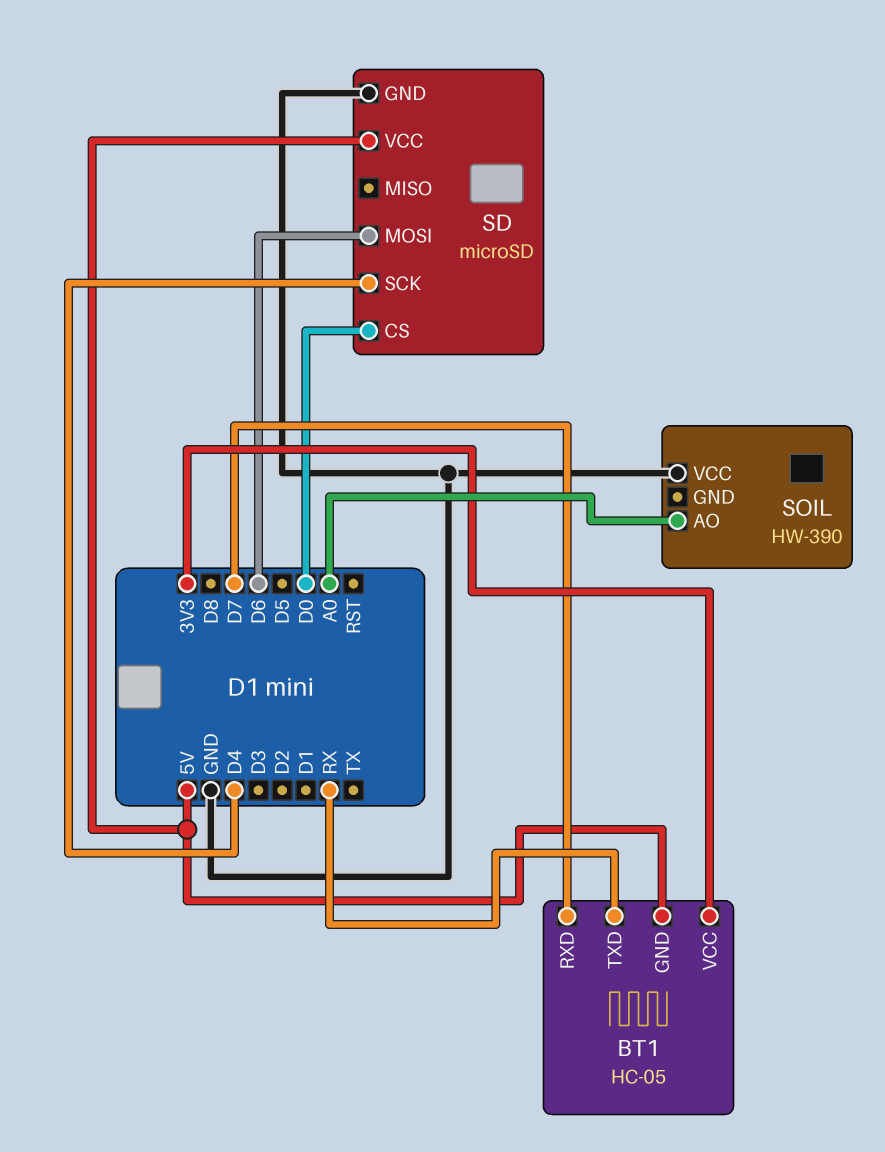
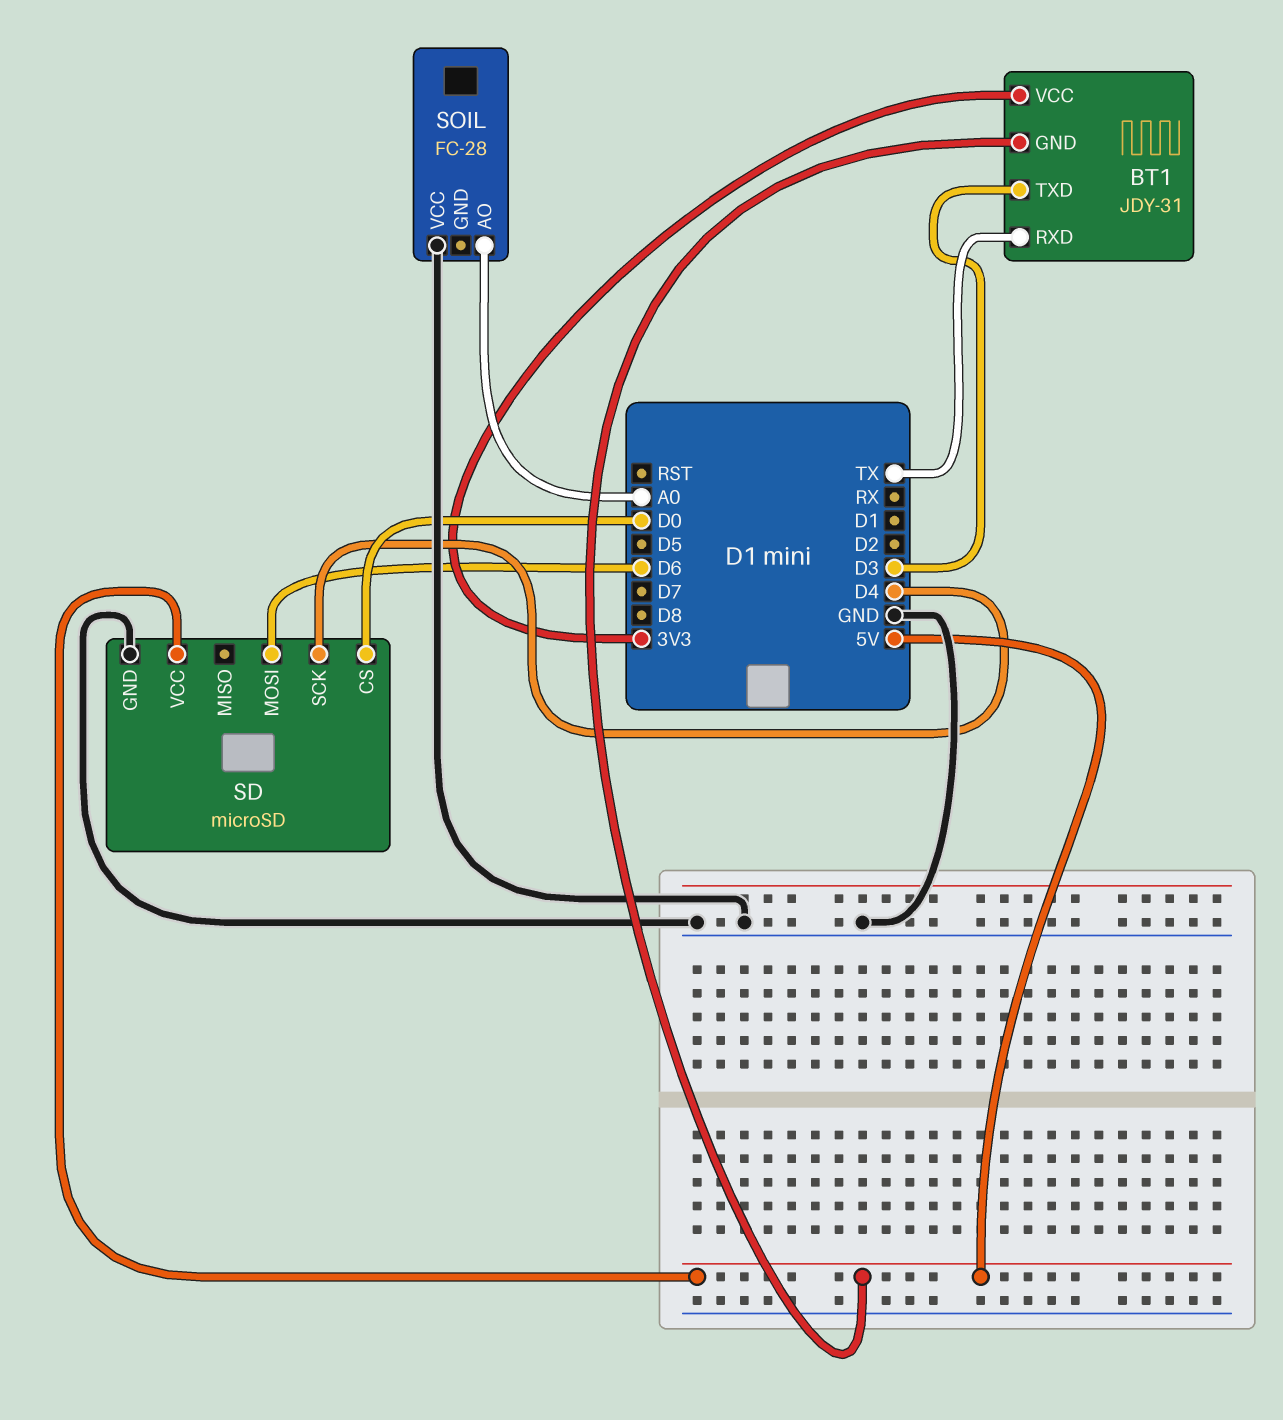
BT1: HC-05 -> JDY-31
BT1 pin RXD: D7 -> TX
BT1 pin TXD: RX -> D3
SOIL: HW-390 -> FC-28

